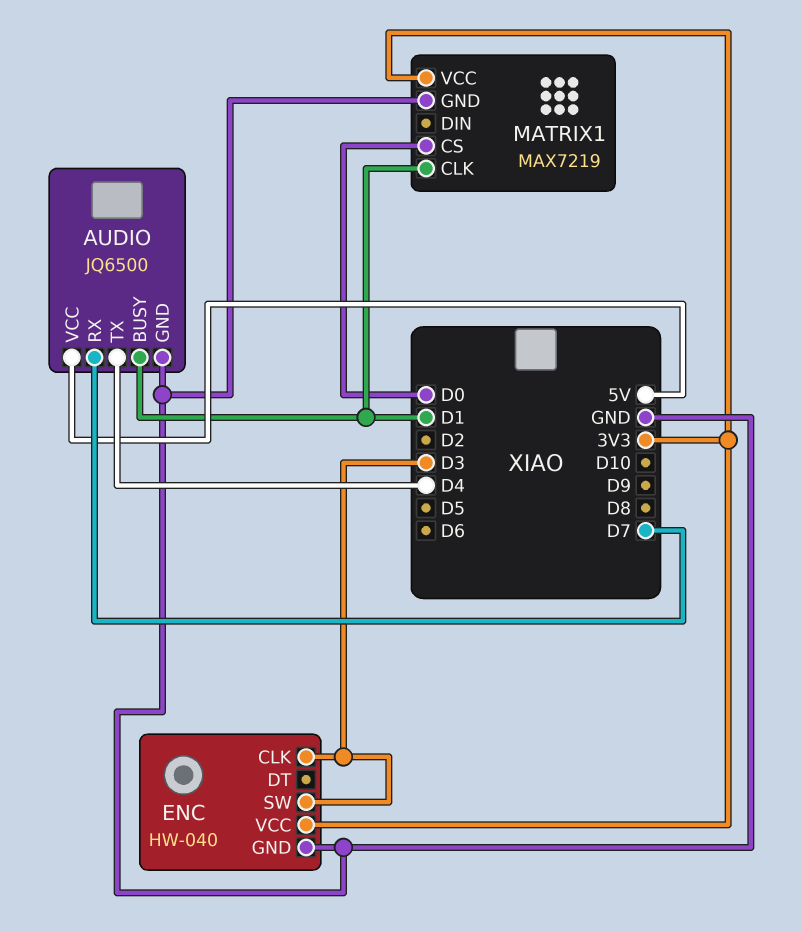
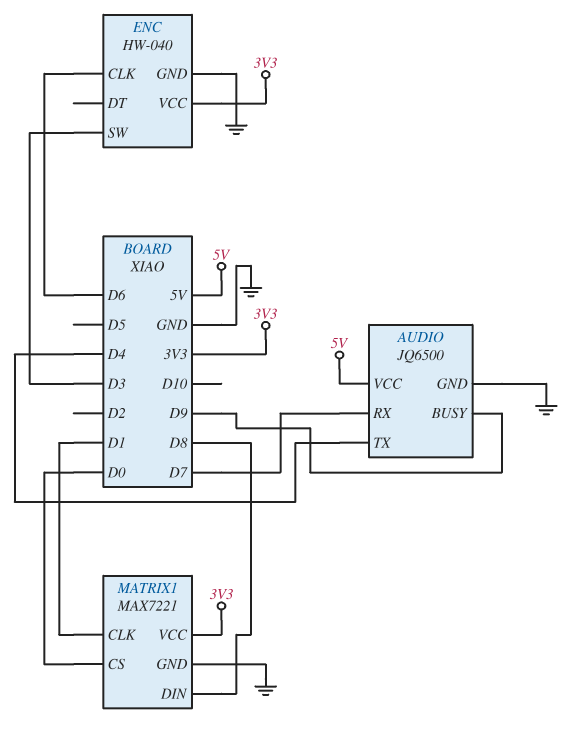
AUDIO pin BUSY: D1 -> D9
ENC pin CLK: D3 -> D6
MATRIX1: MAX7219 -> MAX7221
MATRIX1 pin DIN: none -> D8

